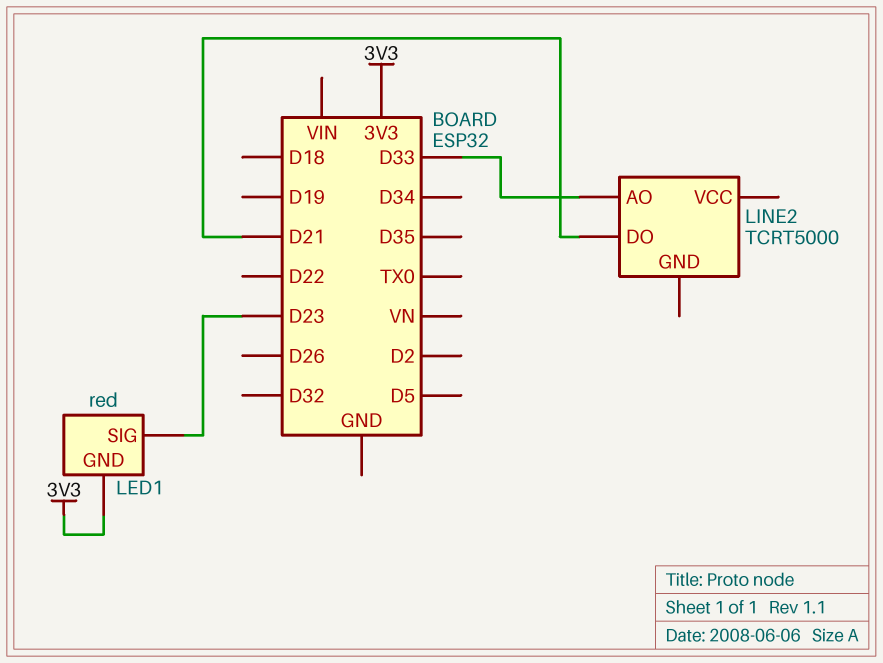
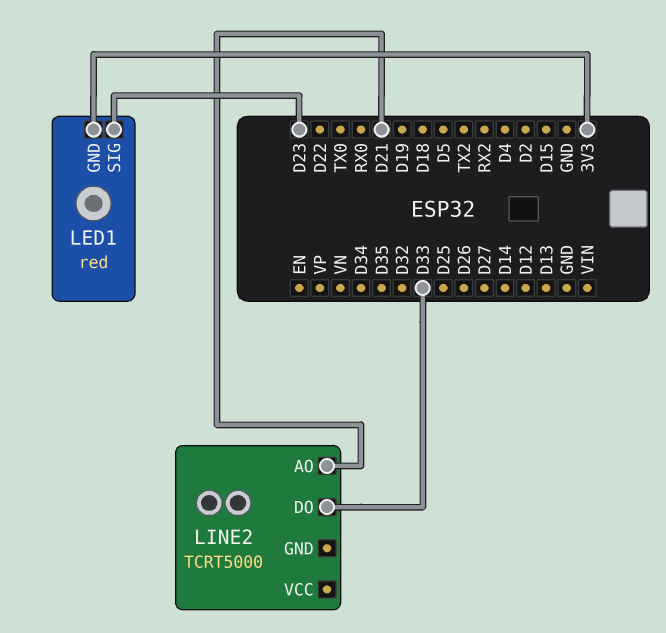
LINE2 pin AO: D33 -> D21
LINE2 pin DO: D21 -> D33

